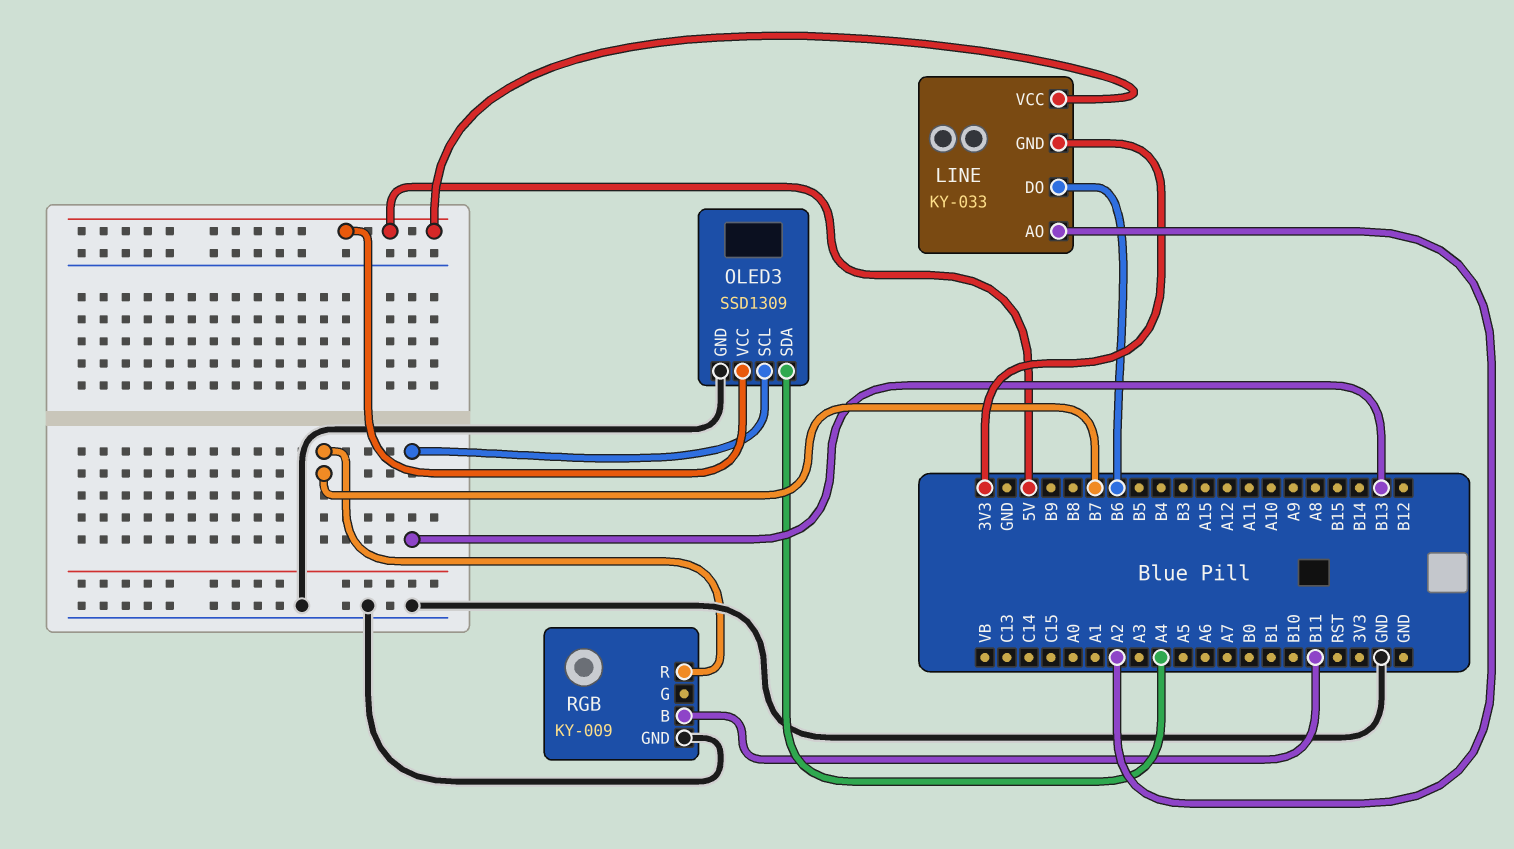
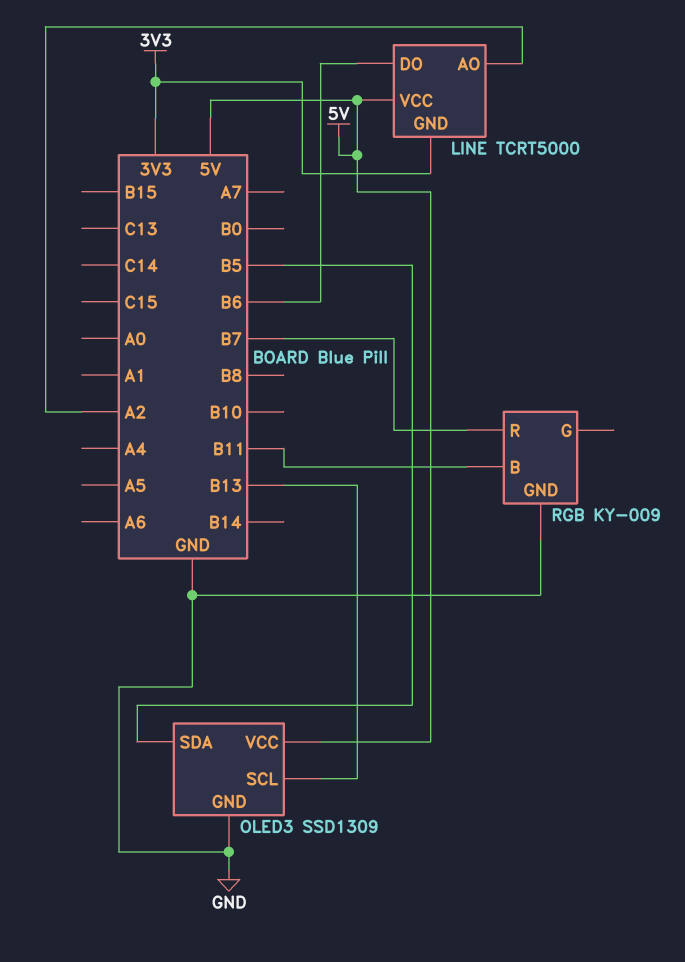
LINE: KY-033 -> TCRT5000
OLED3 pin SDA: A4 -> B5

